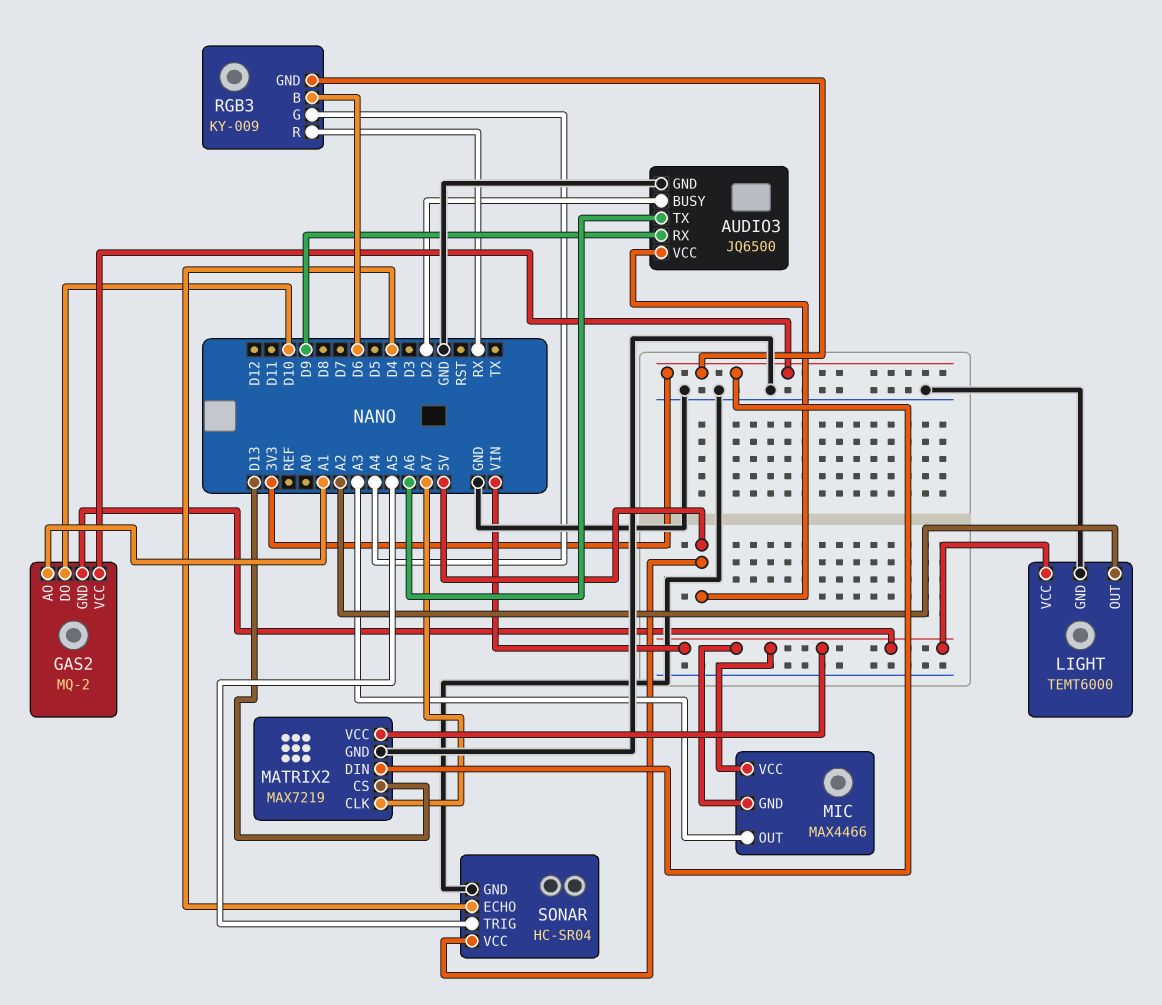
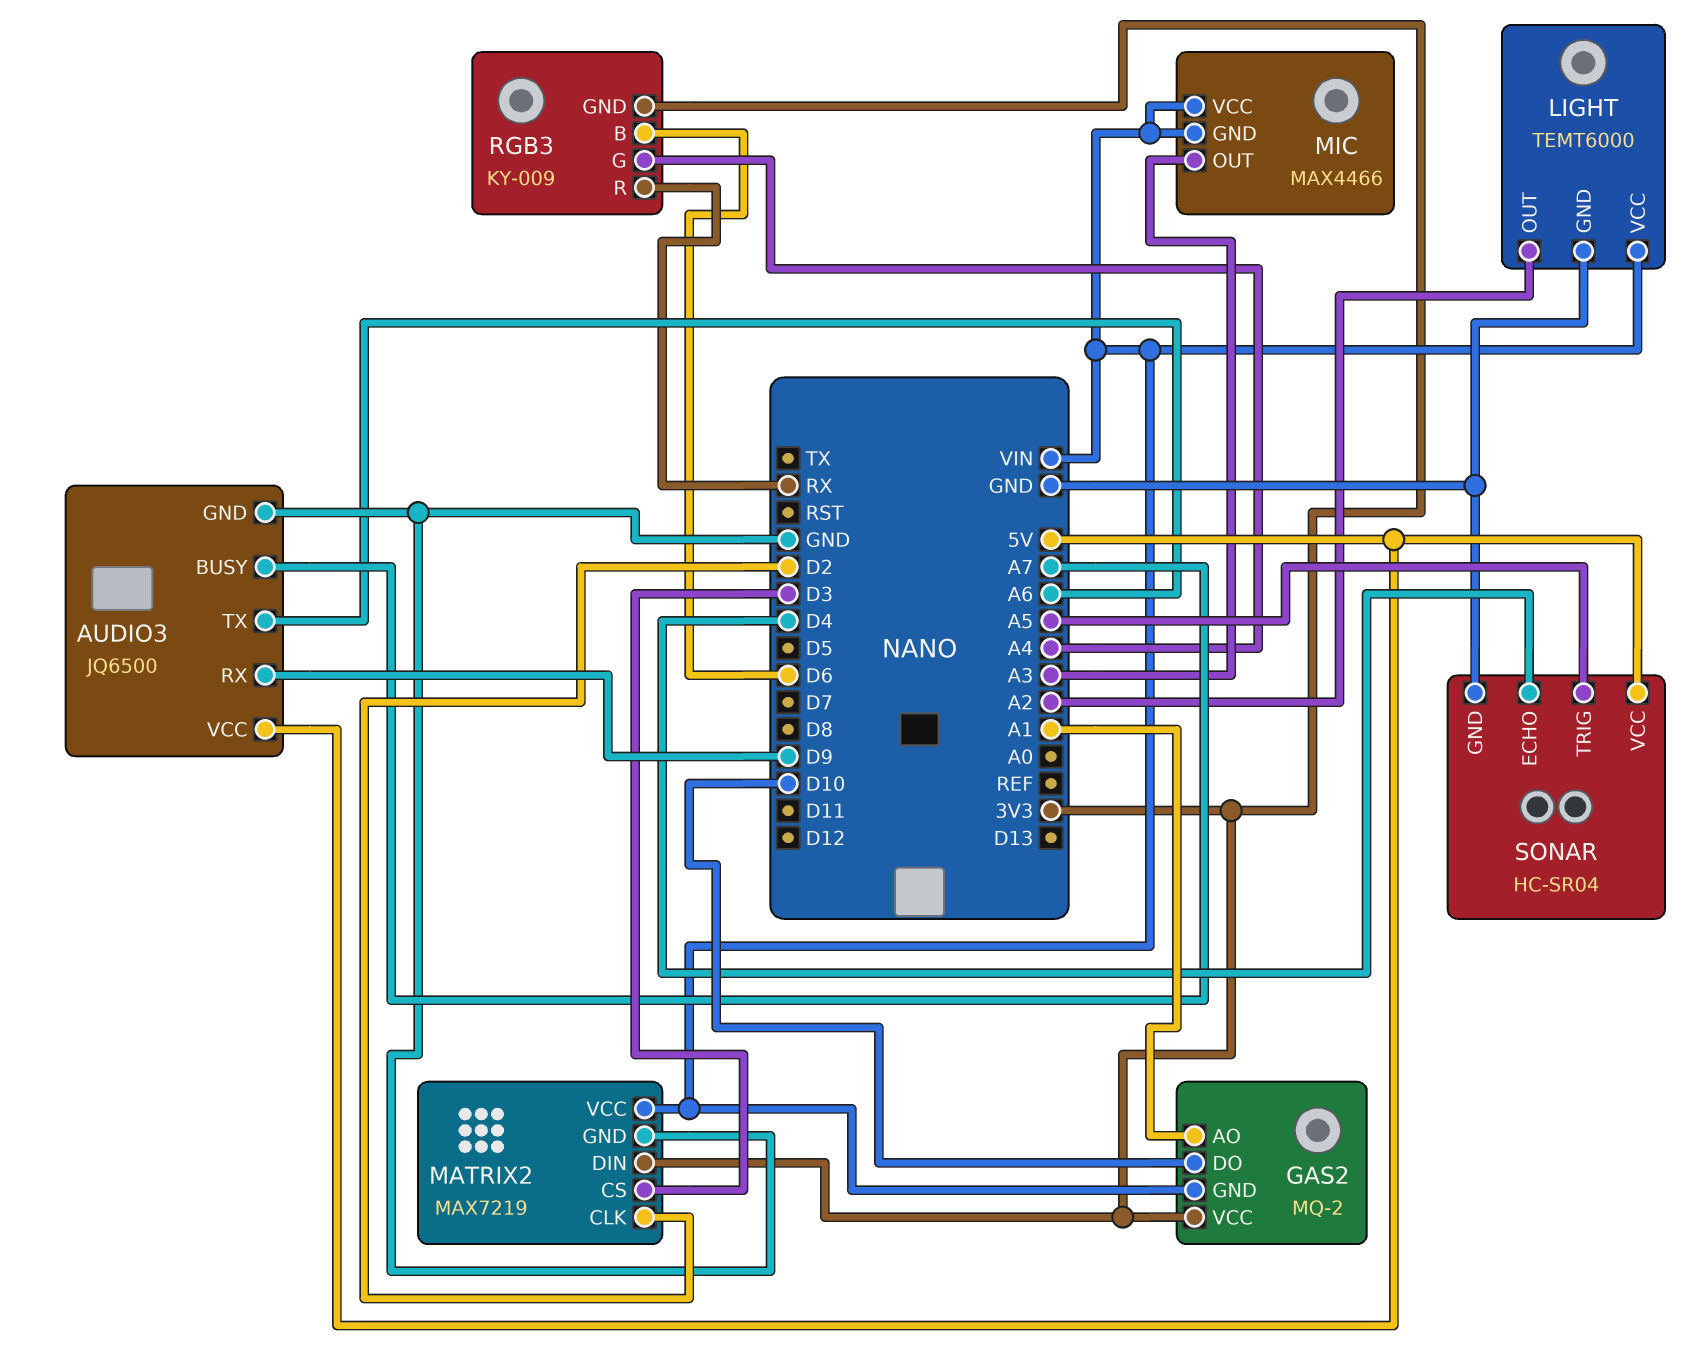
AUDIO3 pin BUSY: D2 -> A7
MATRIX2 pin CLK: A7 -> D2
MATRIX2 pin CS: D13 -> D3

